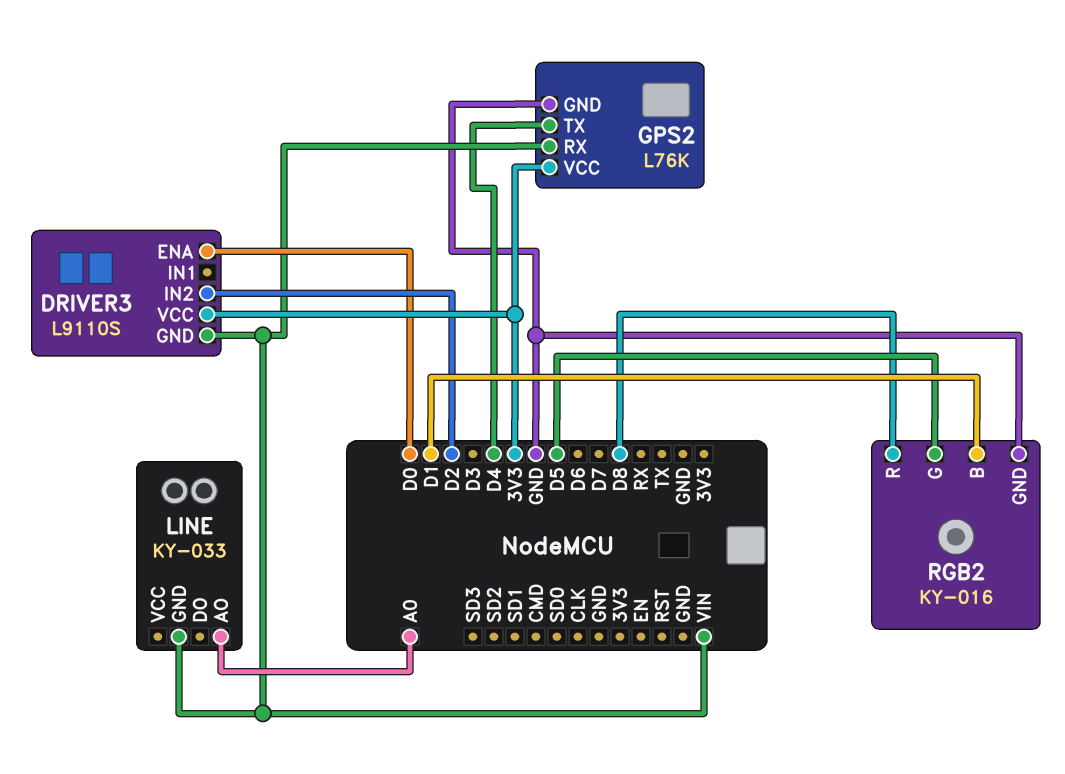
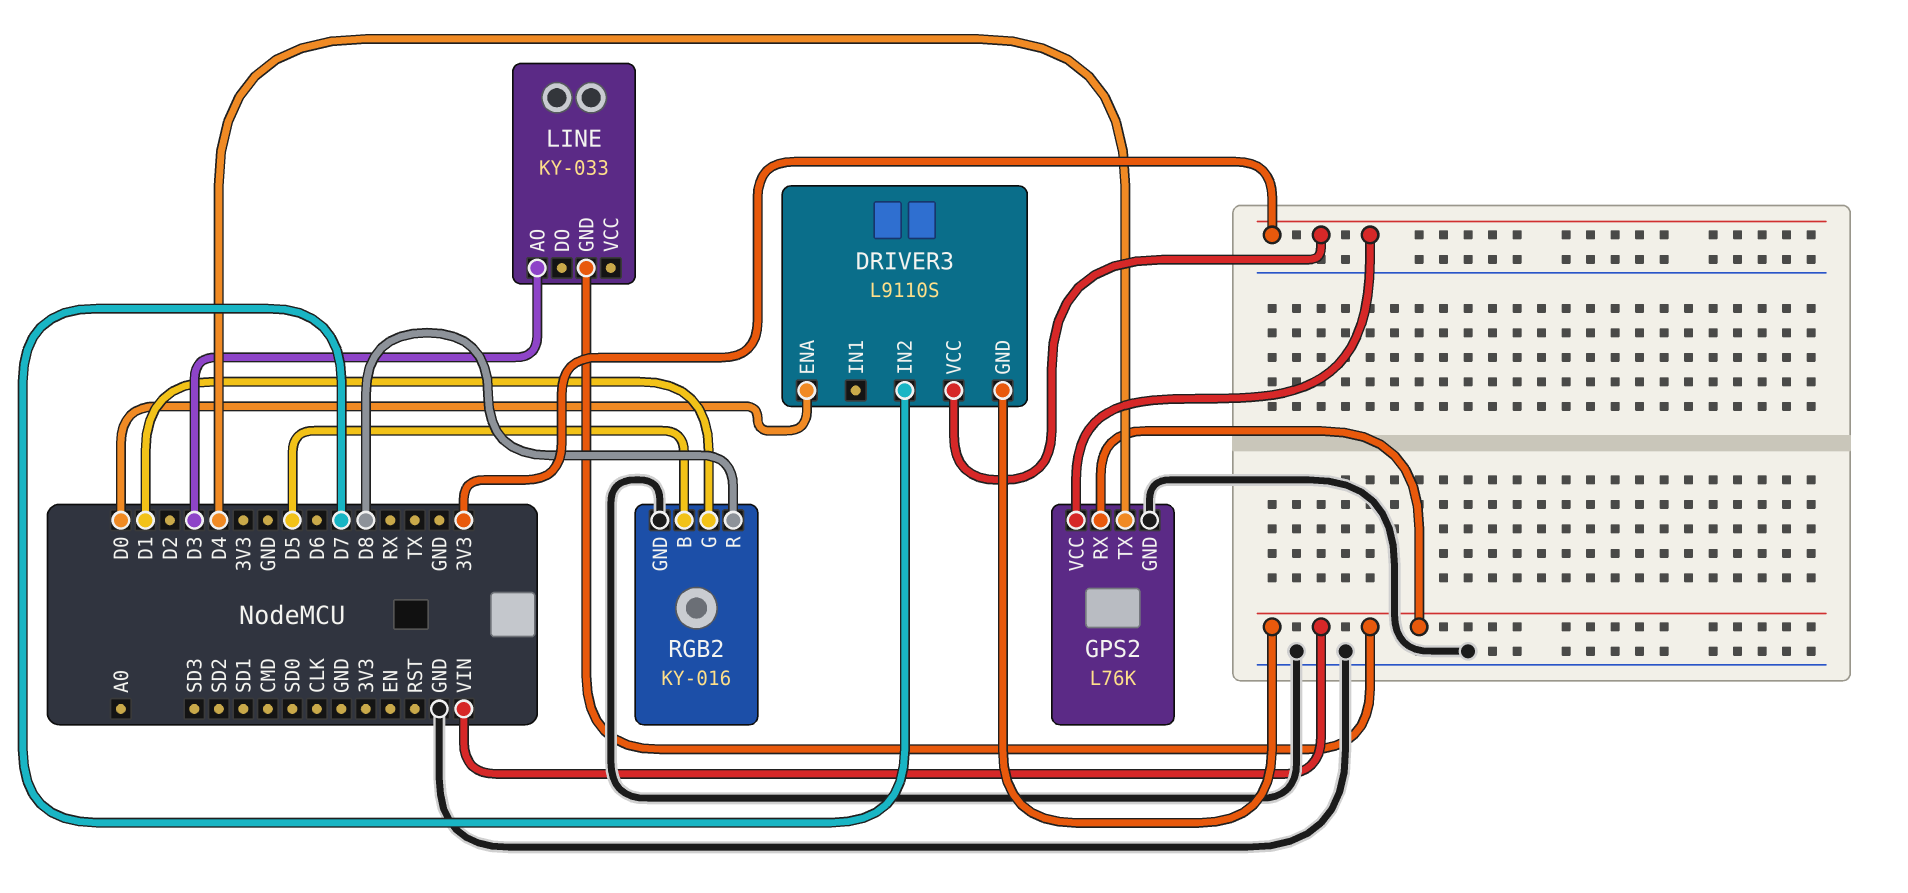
DRIVER3 pin IN2: D2 -> D7
LINE pin AO: A0 -> D3
RGB2 pin B: D1 -> D5
RGB2 pin G: D5 -> D1

